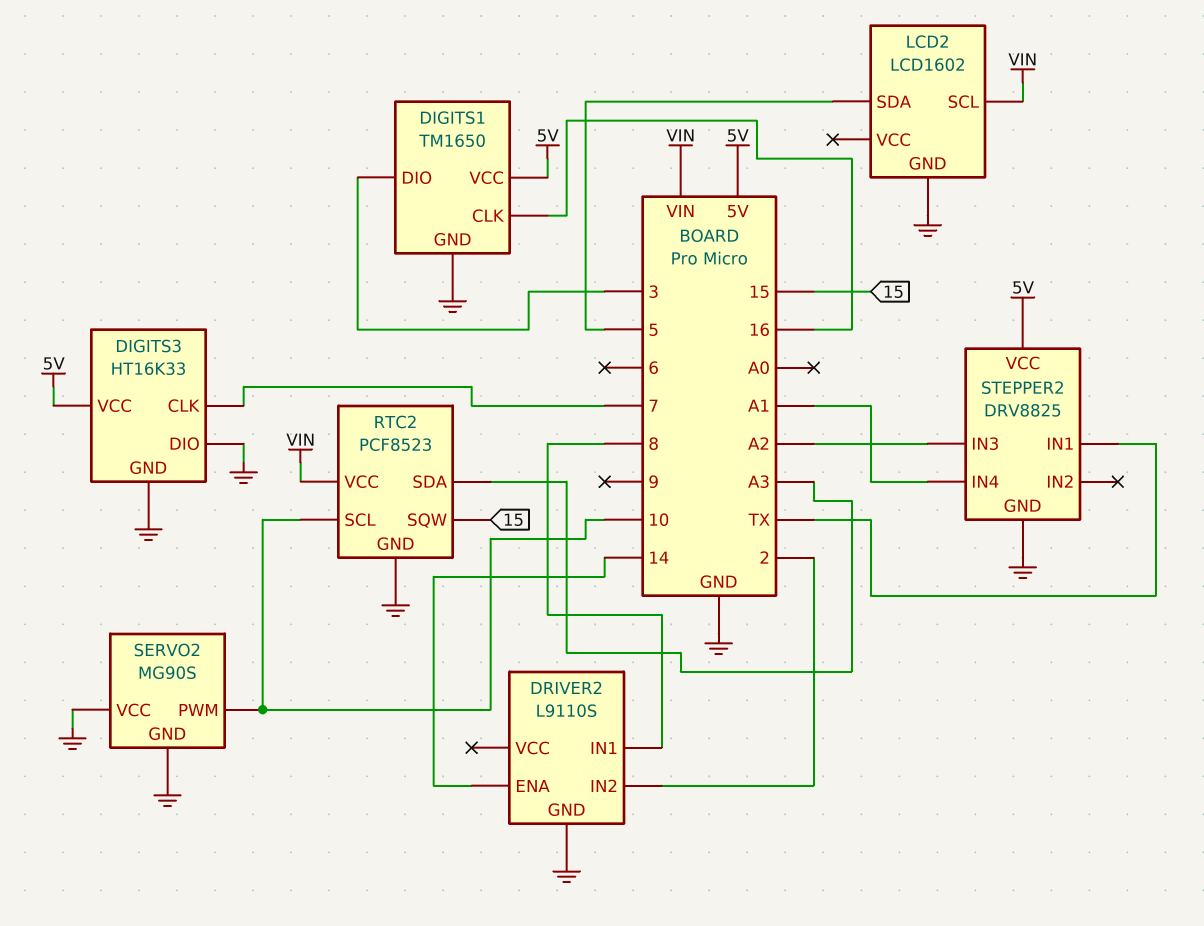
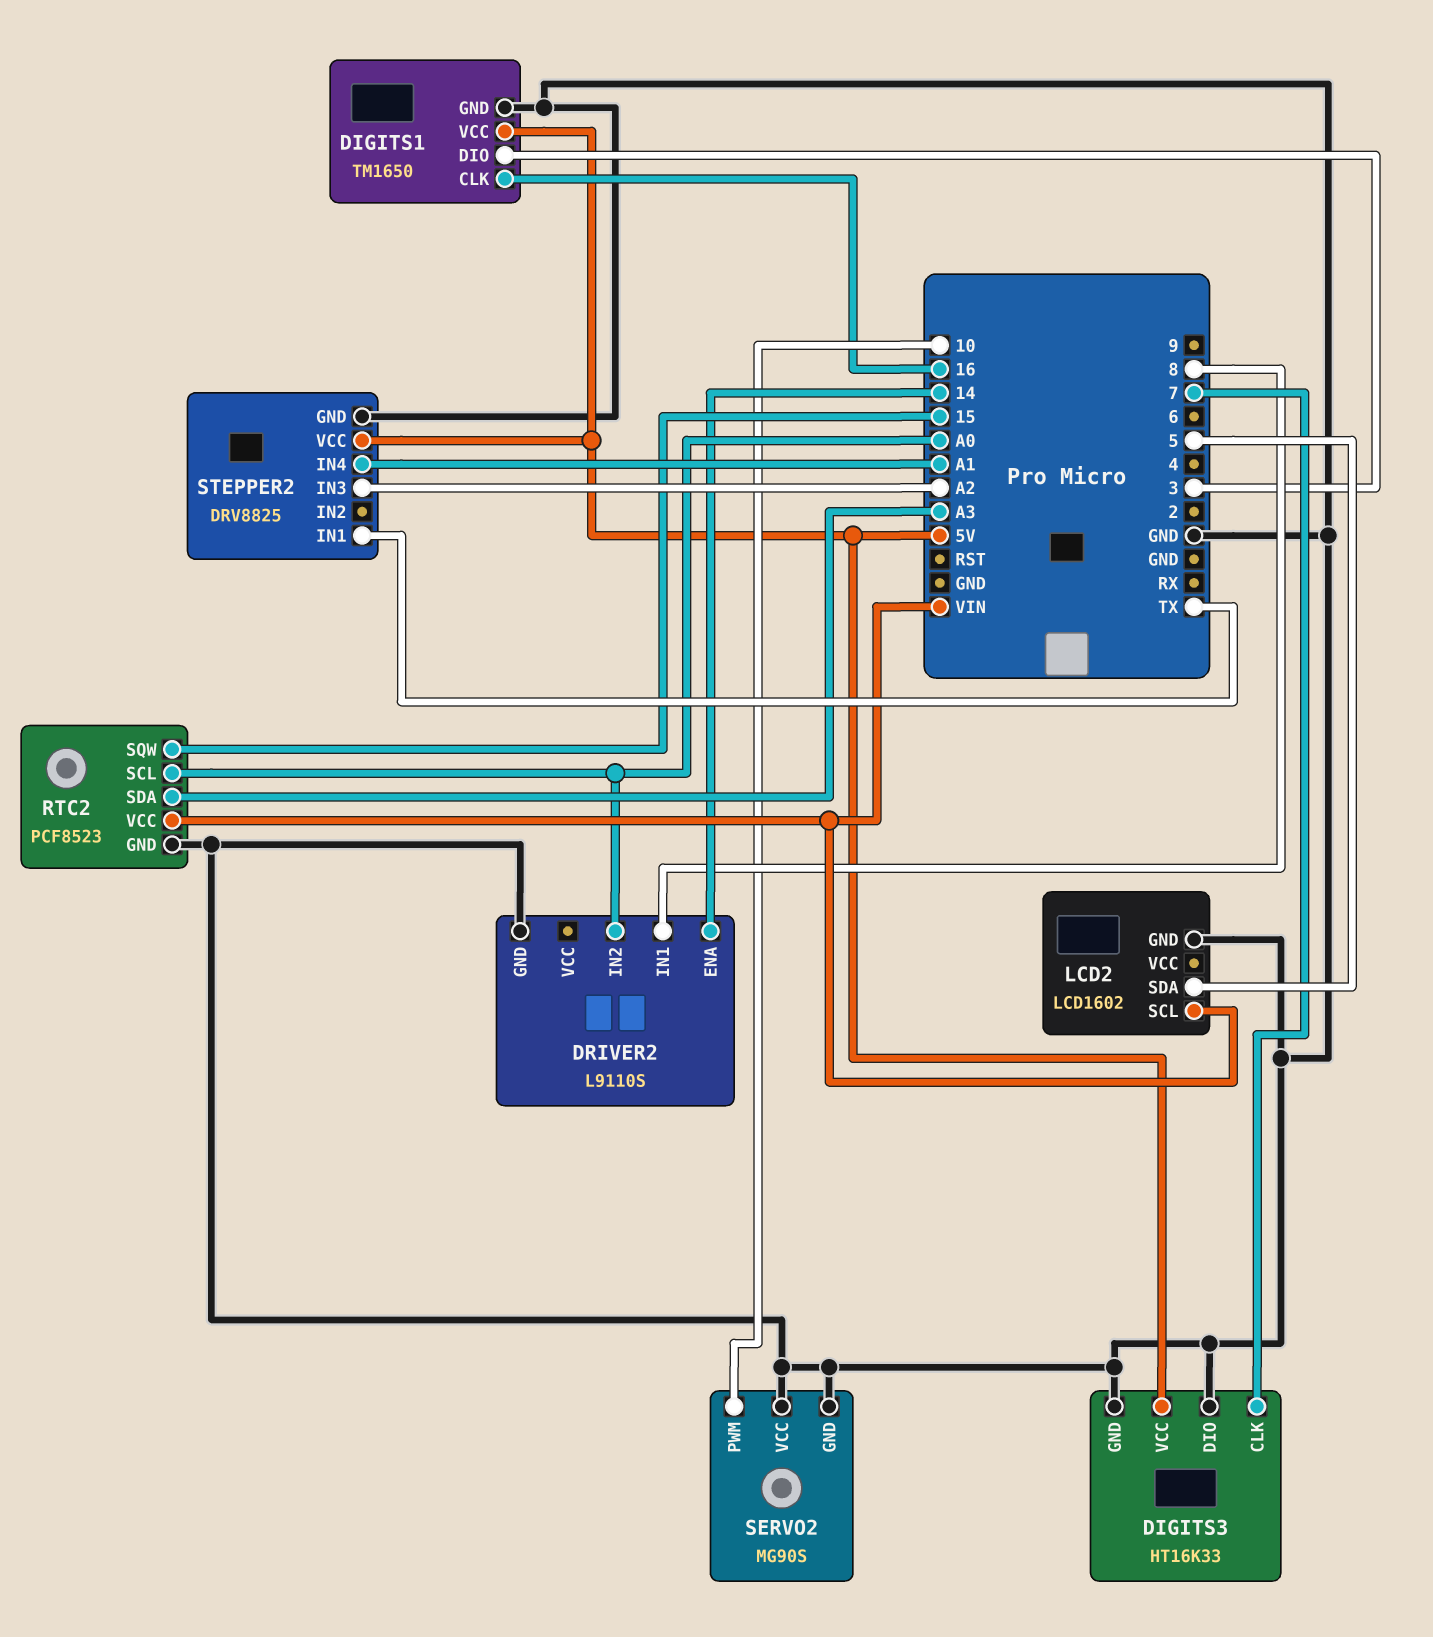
DRIVER2 pin IN2: 2 -> A0
RTC2 pin SCL: 10 -> A0

